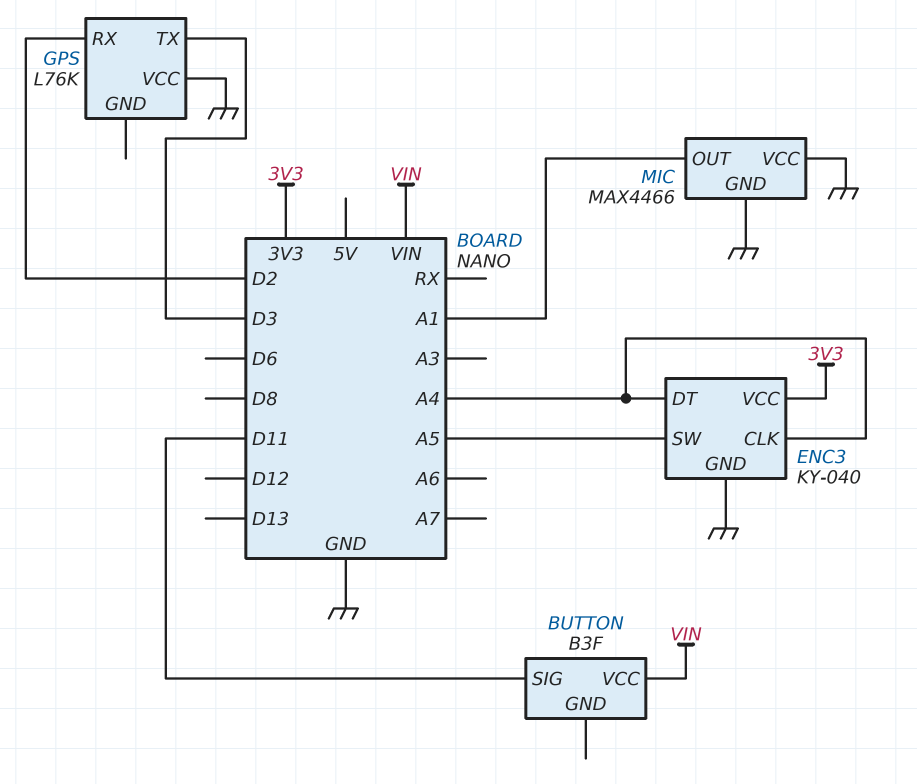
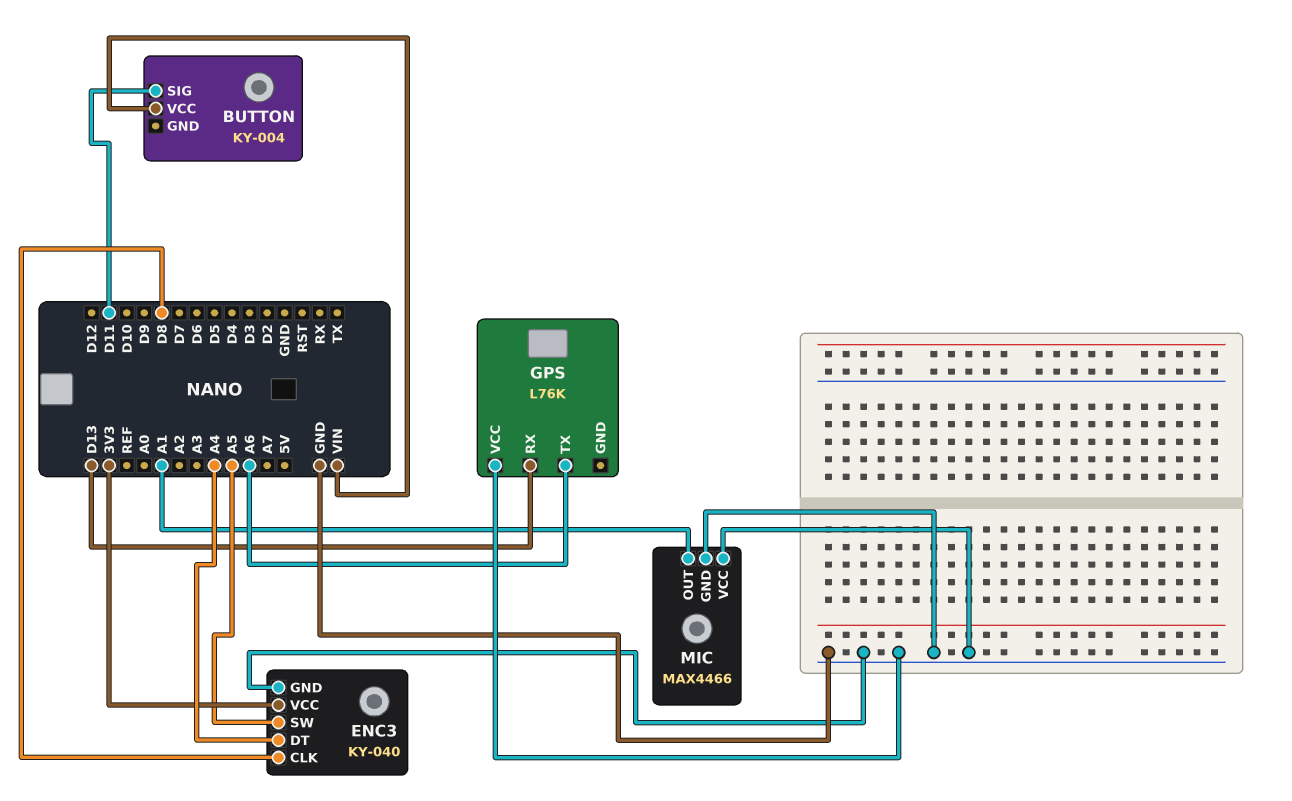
BUTTON: B3F -> KY-004
ENC3 pin CLK: A4 -> D8
GPS pin RX: D2 -> D13
GPS pin TX: D3 -> A6

